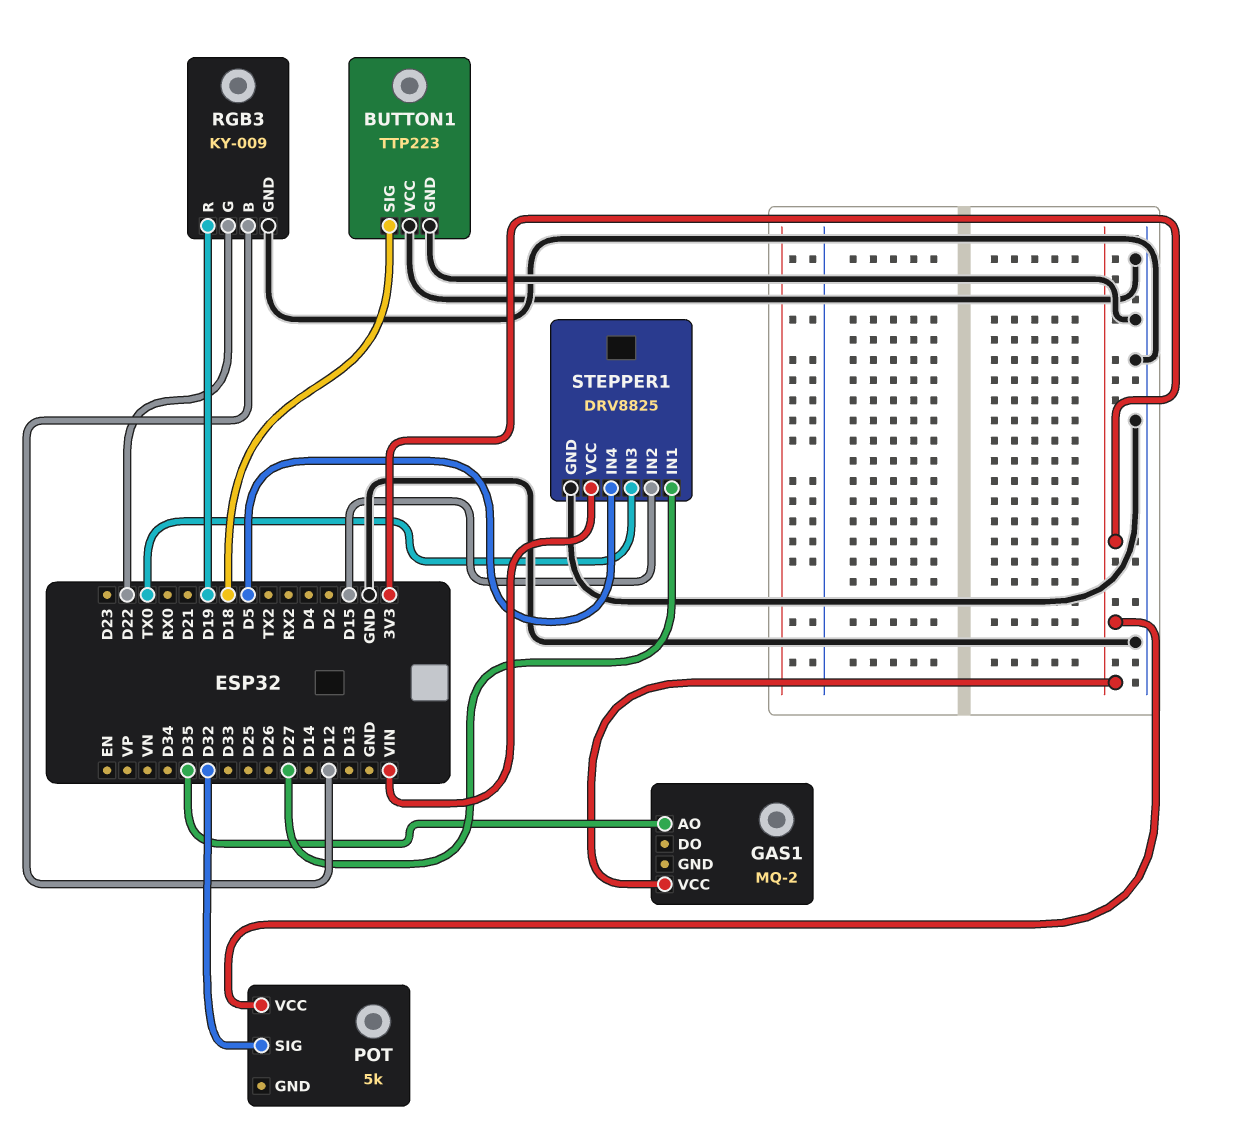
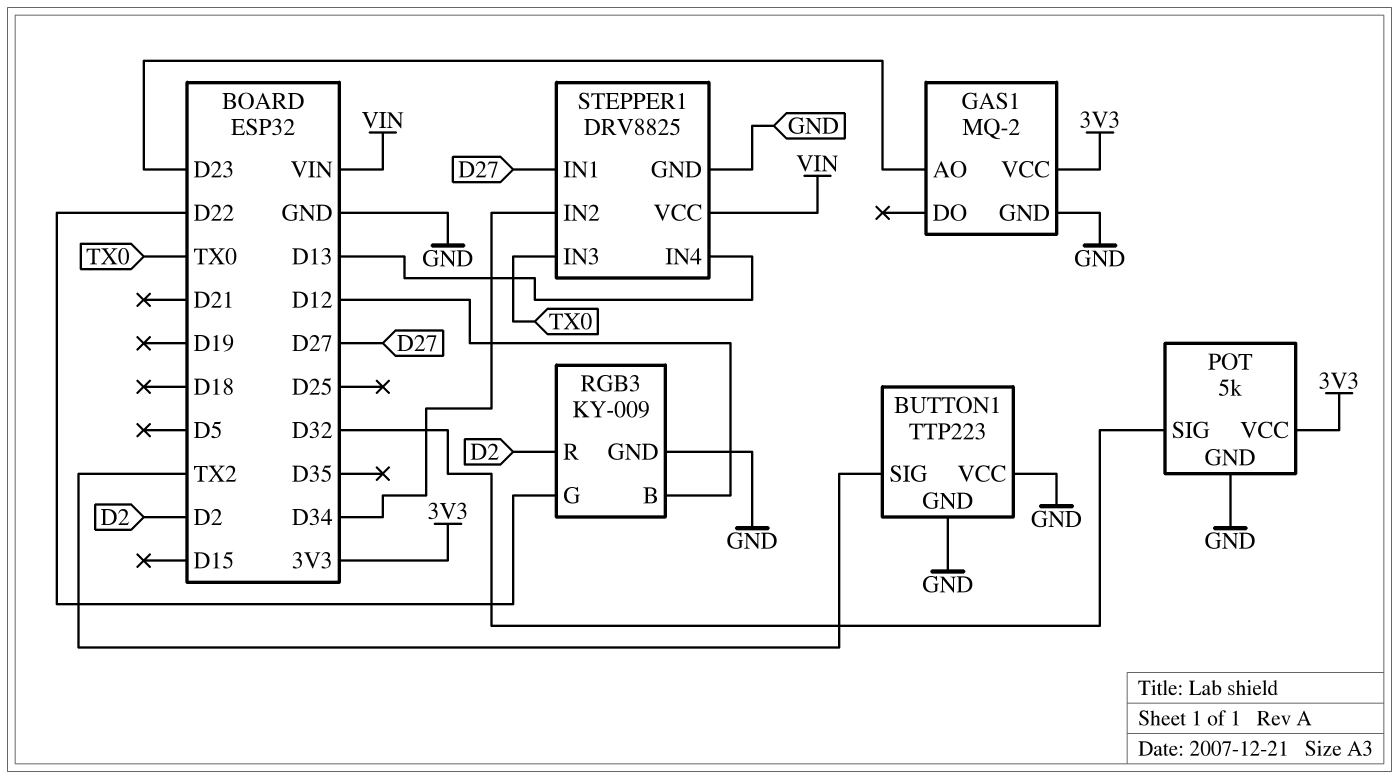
BUTTON1 pin SIG: D18 -> TX2
GAS1 pin AO: D35 -> D23
GAS1 pin GND: none -> GND
POT pin GND: none -> GND
RGB3 pin R: D19 -> D2
STEPPER1 pin IN2: D15 -> D34
STEPPER1 pin IN4: D5 -> D13

